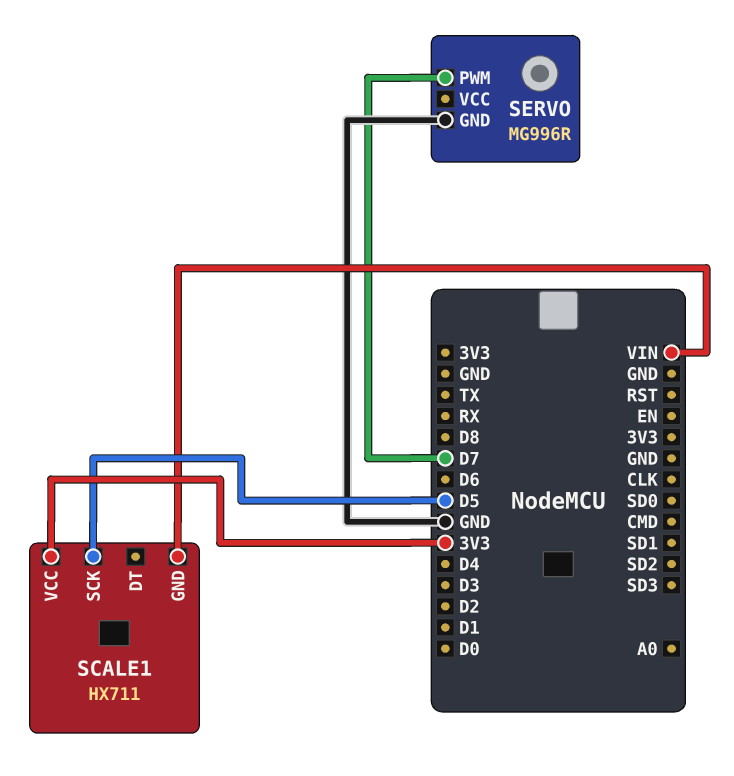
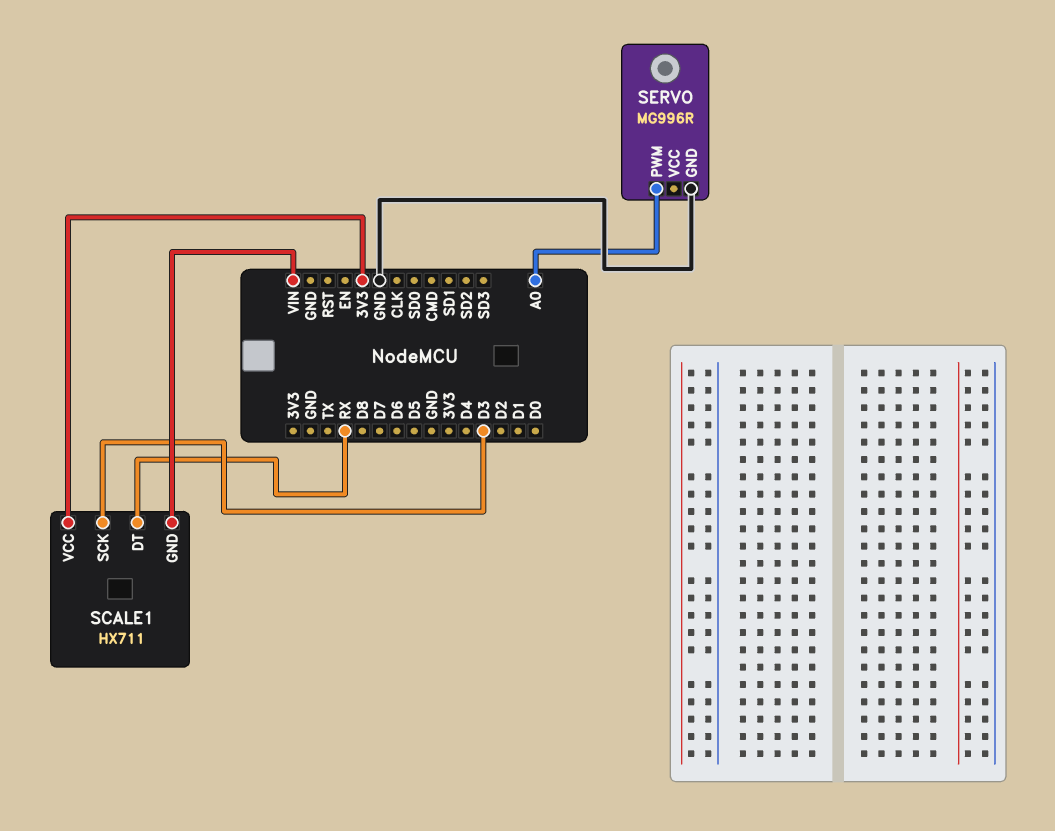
SCALE1 pin DT: none -> RX
SCALE1 pin SCK: D5 -> D3
SERVO pin PWM: D7 -> A0

